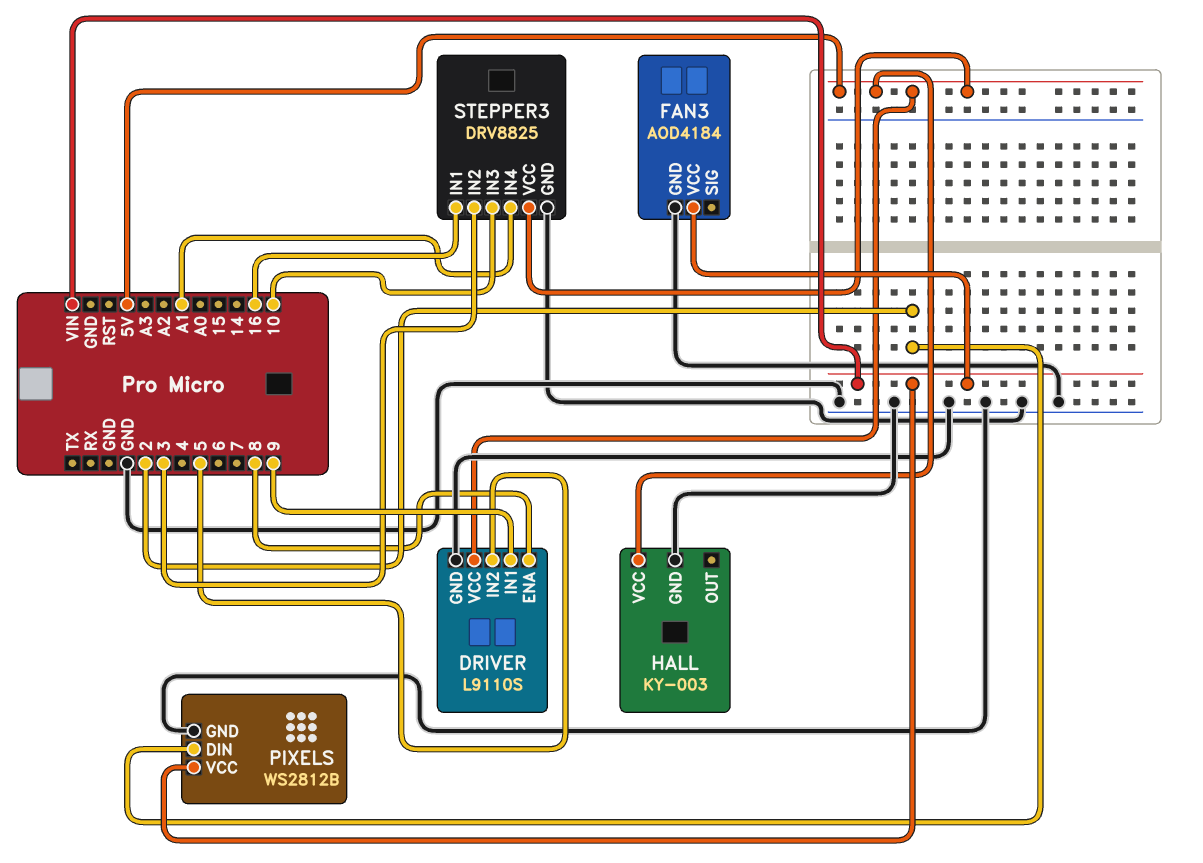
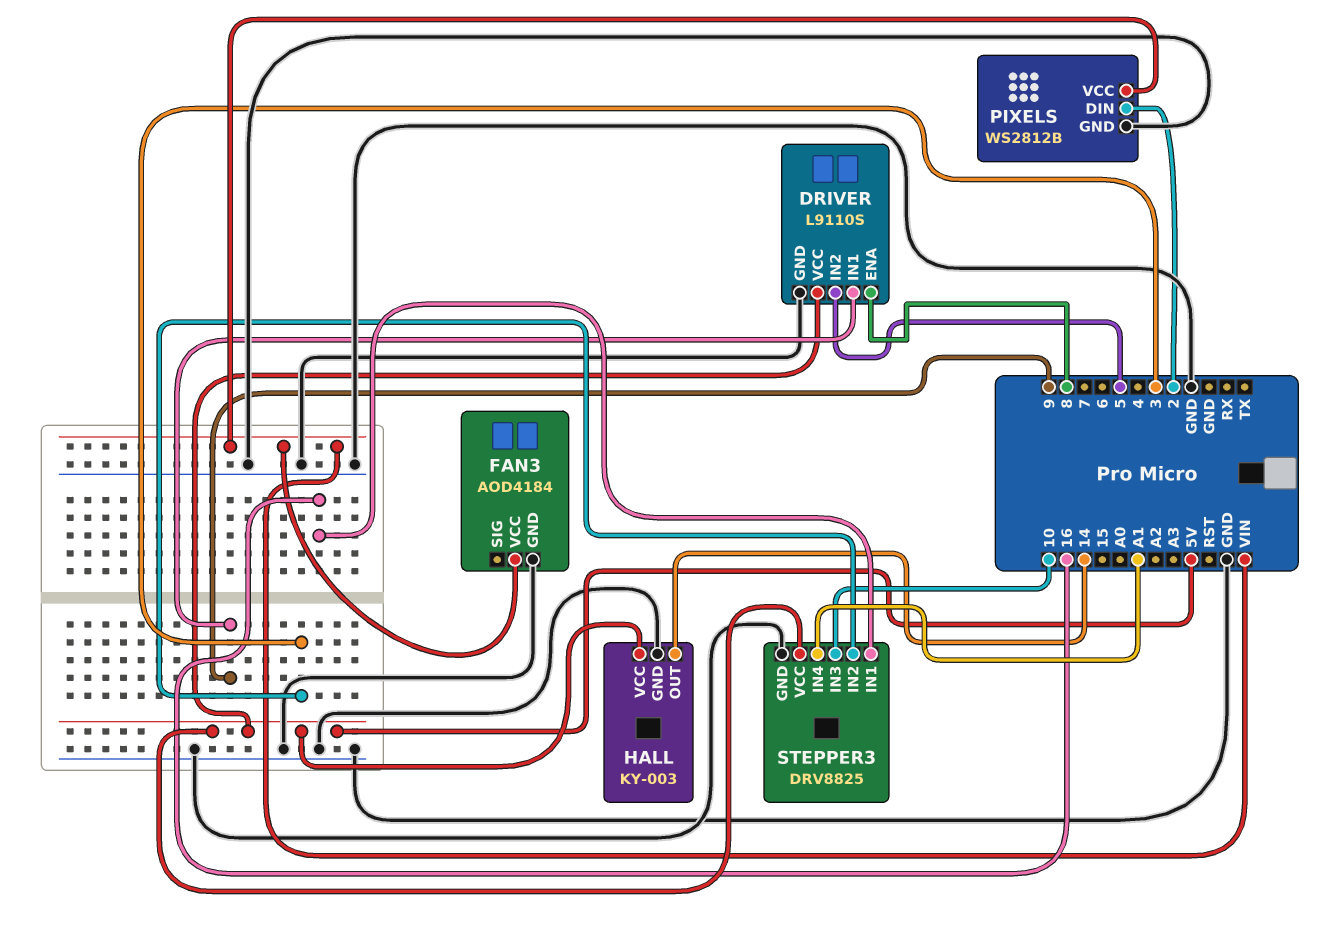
HALL pin OUT: none -> 14

